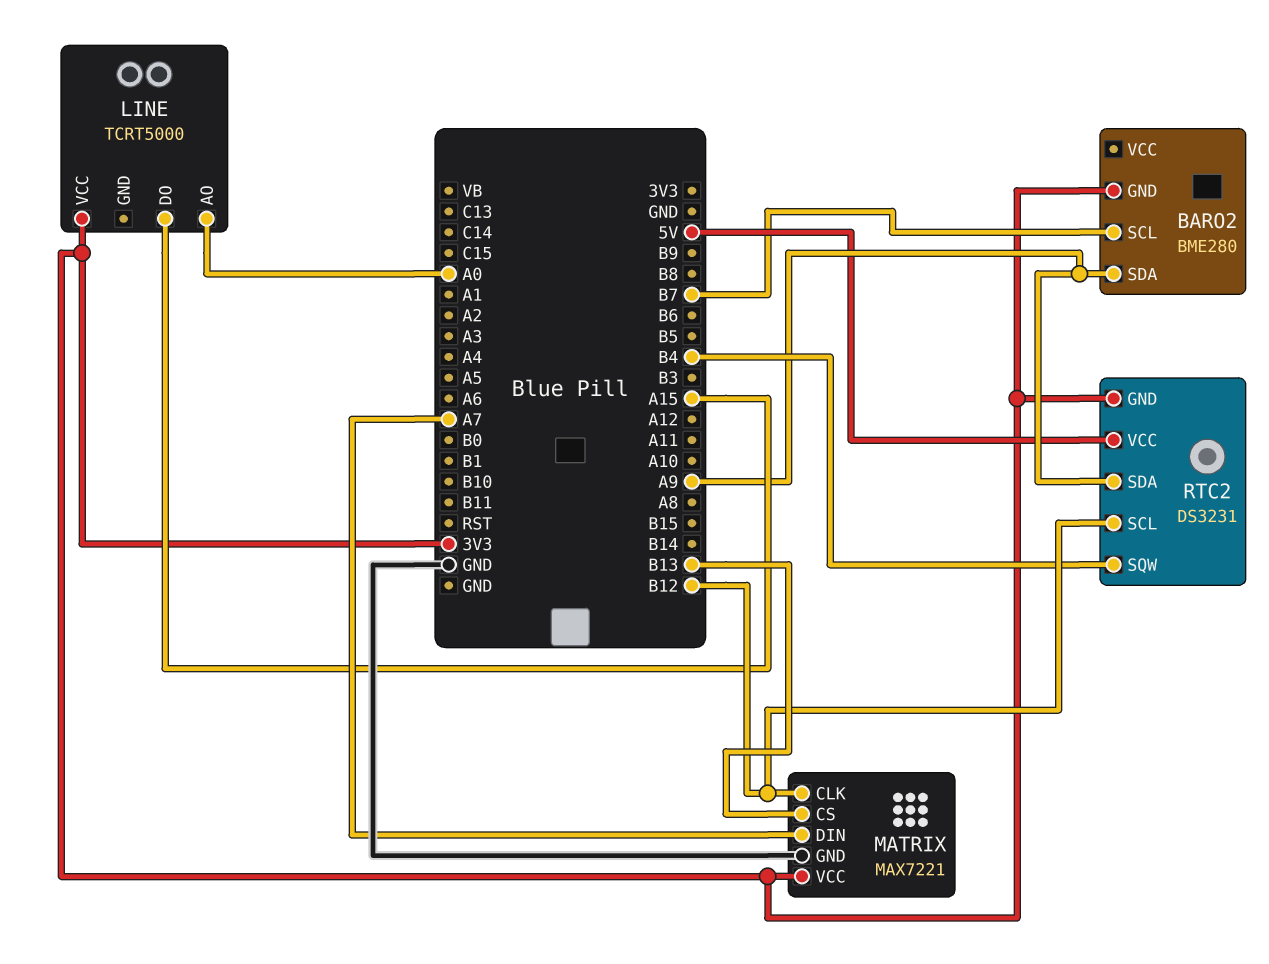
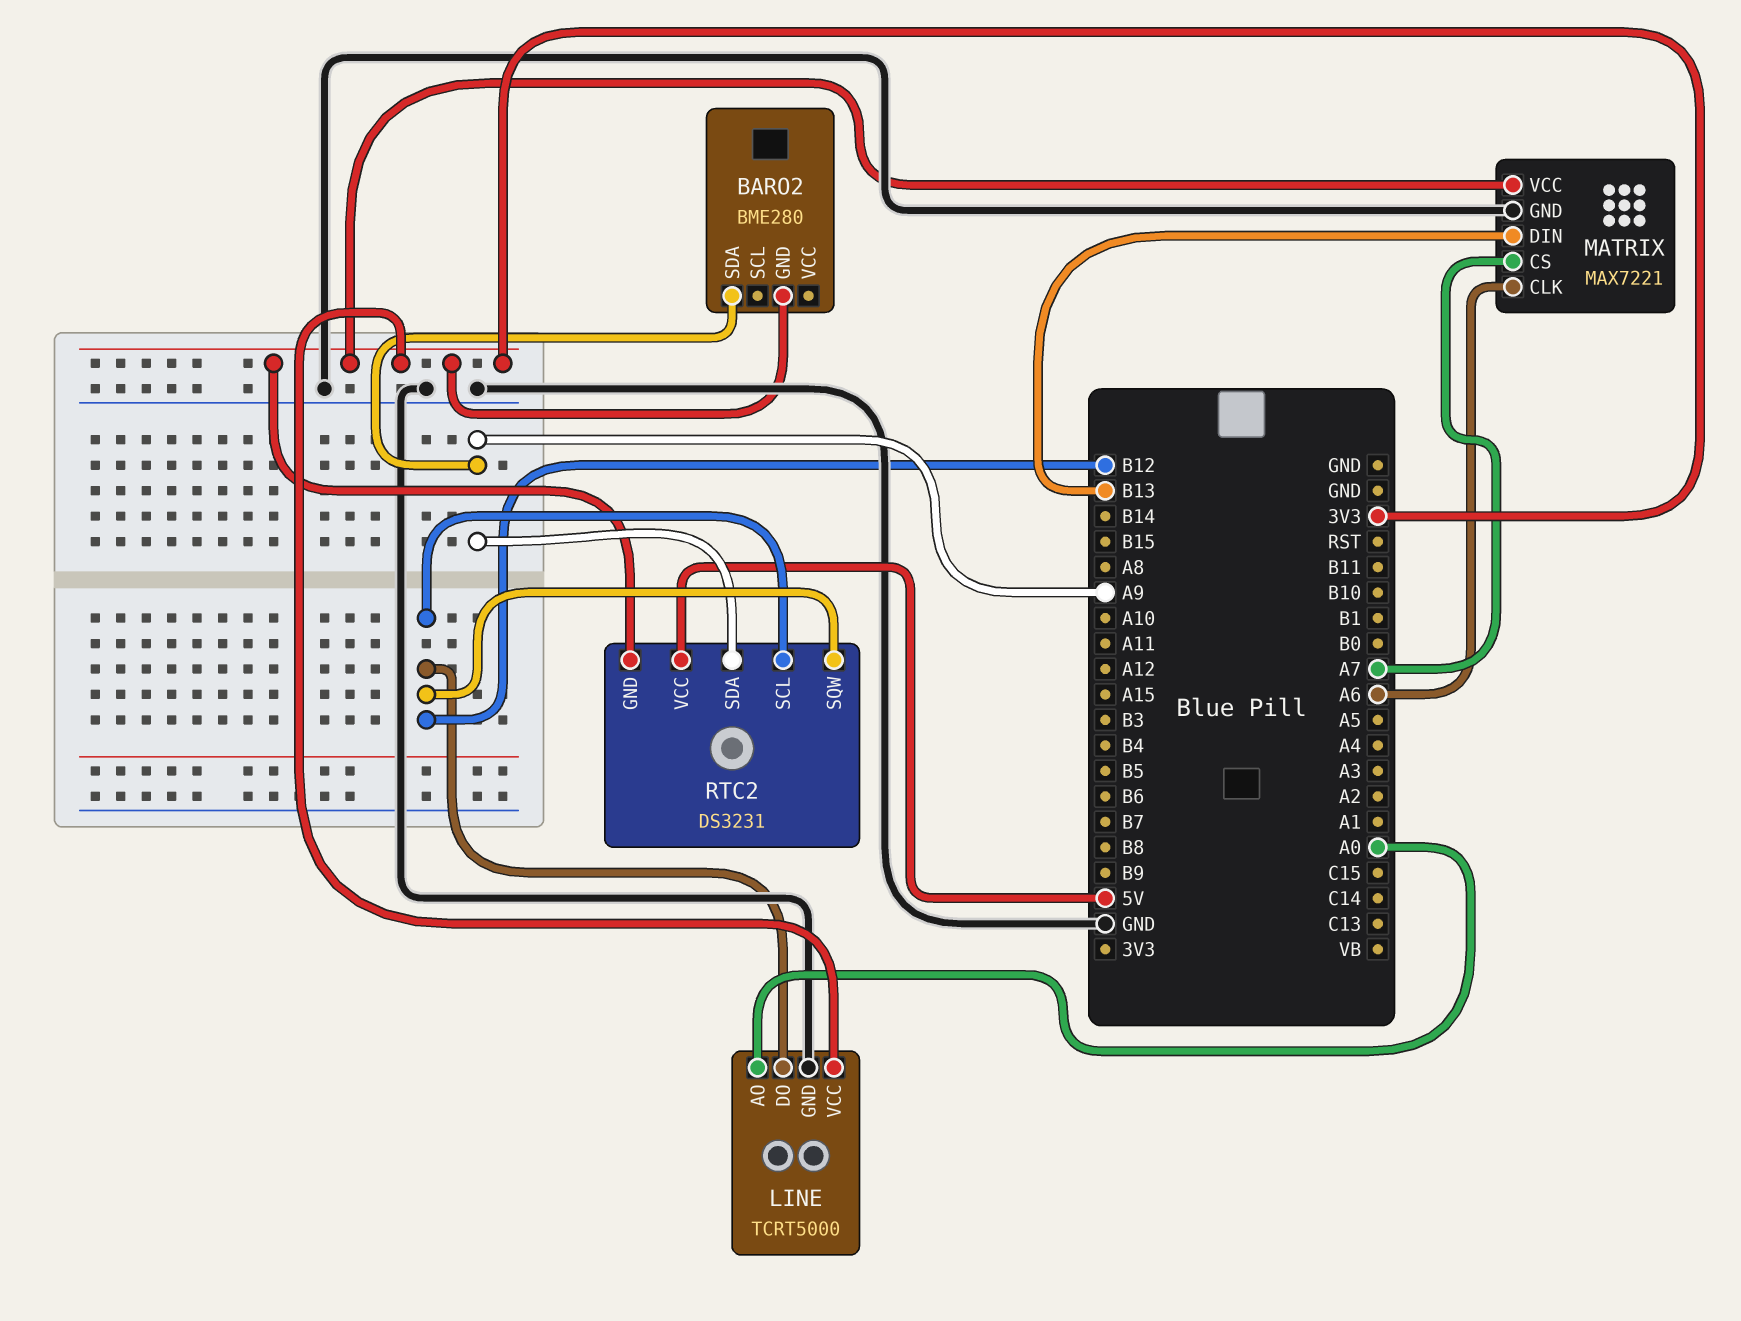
BARO2 pin SCL: B7 -> none
LINE pin DO: A15 -> B12
LINE pin GND: none -> GND
MATRIX pin CLK: B12 -> A6
MATRIX pin CS: B13 -> A7
MATRIX pin DIN: A7 -> B13
RTC2 pin SQW: B4 -> B12

